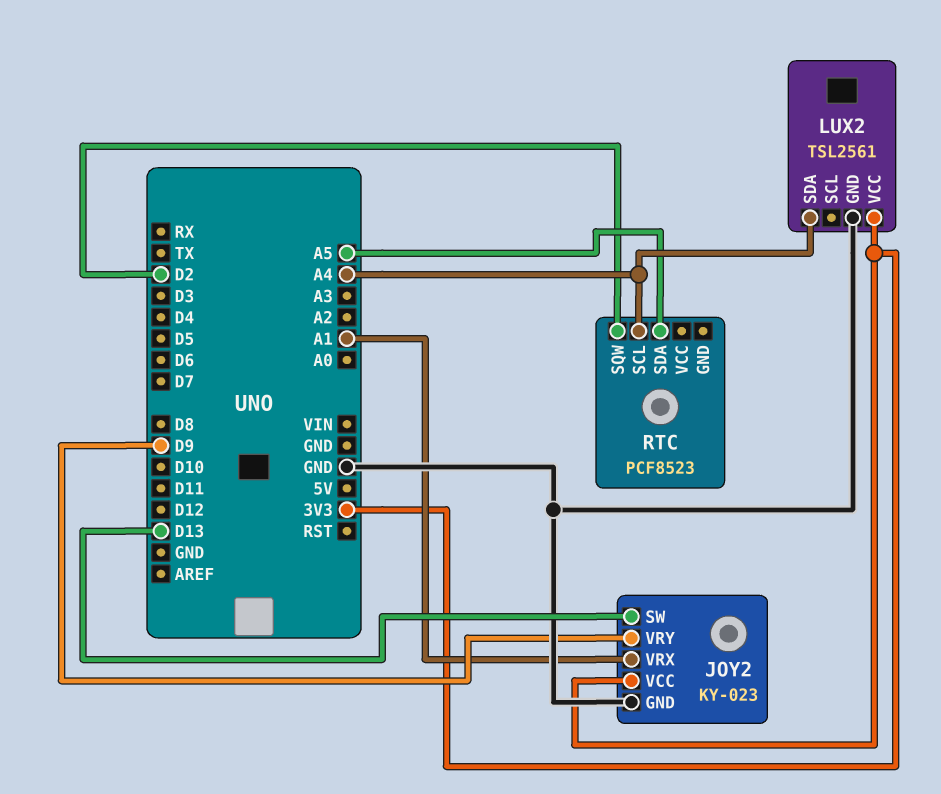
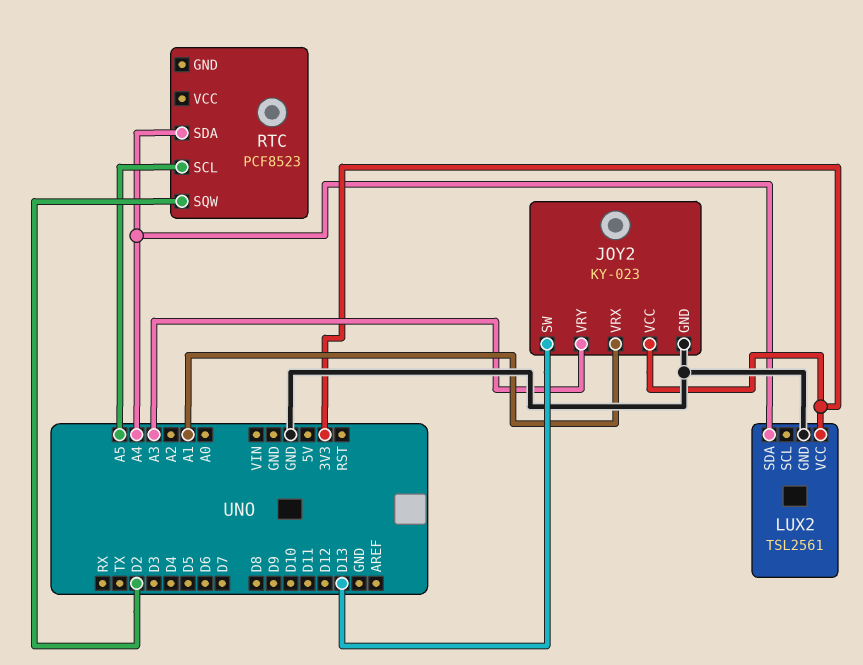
JOY2 pin VRY: D9 -> A3
RTC pin SCL: A4 -> A5
RTC pin SDA: A5 -> A4

